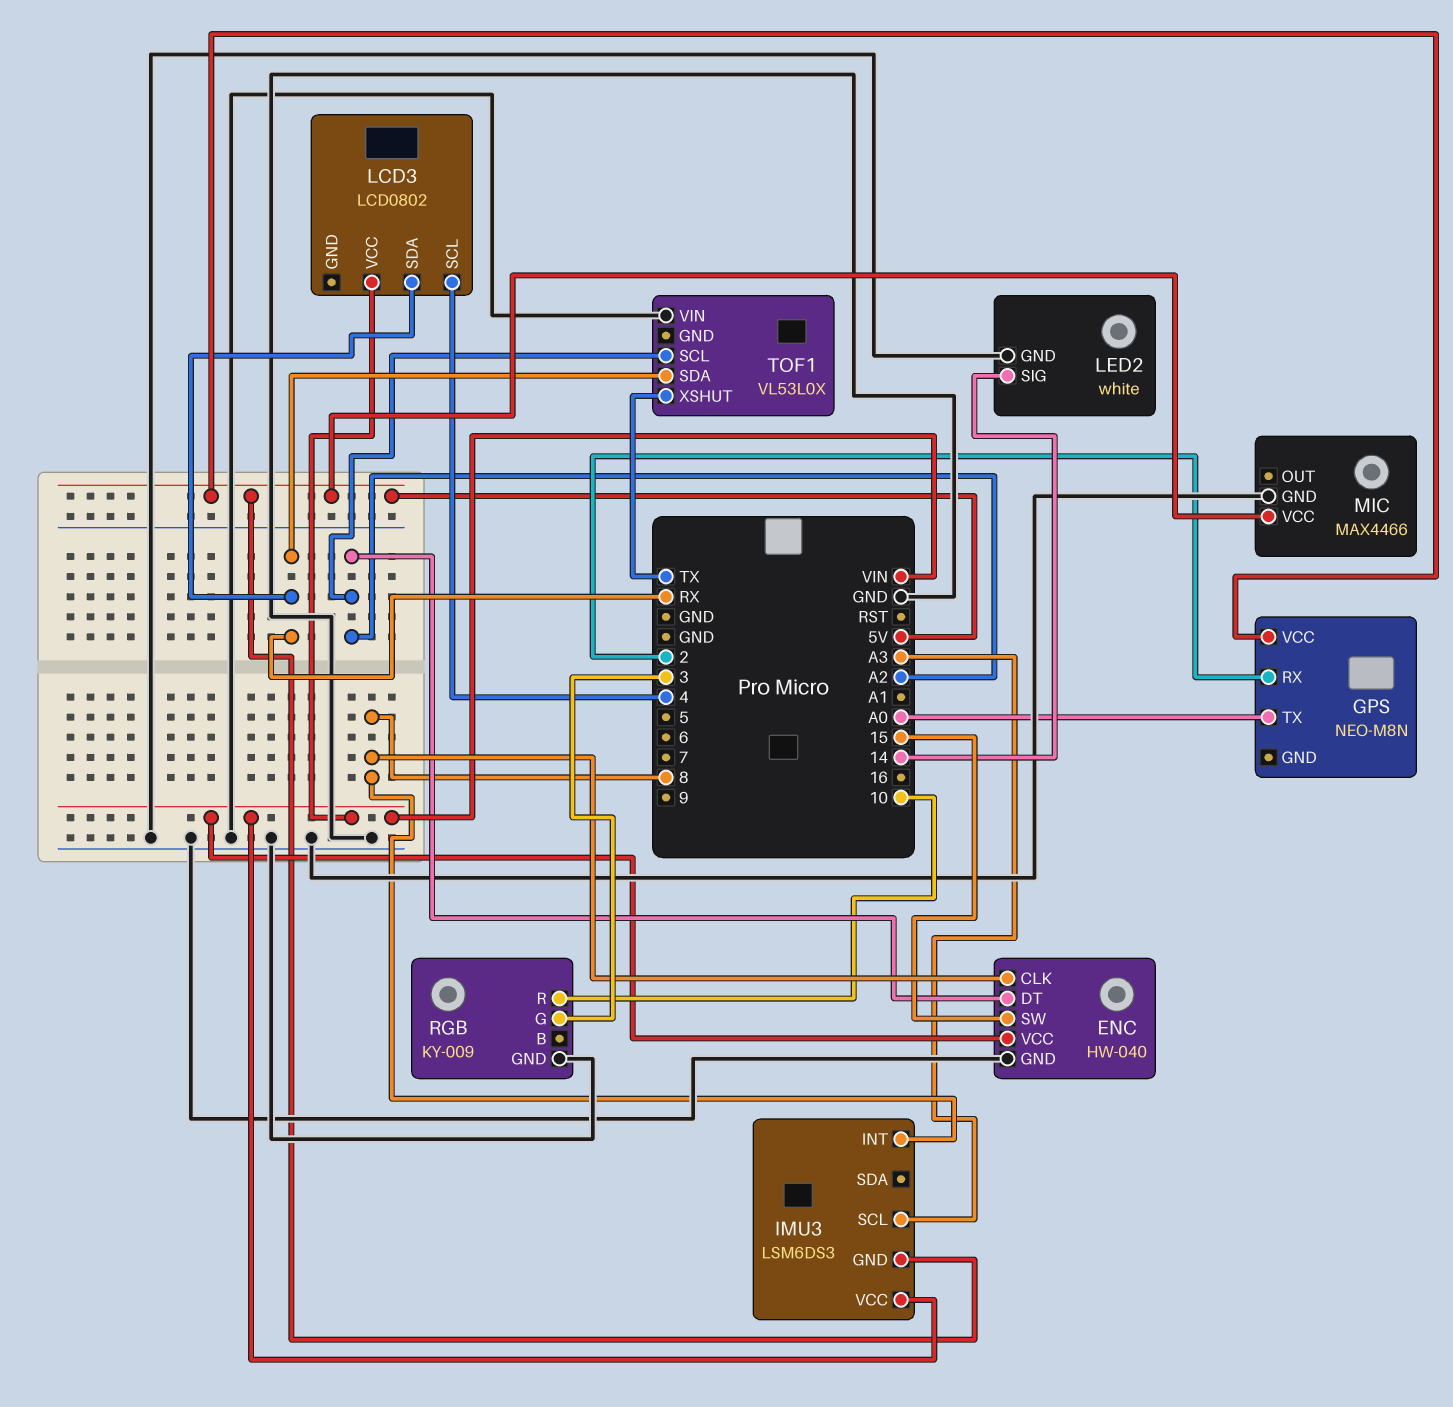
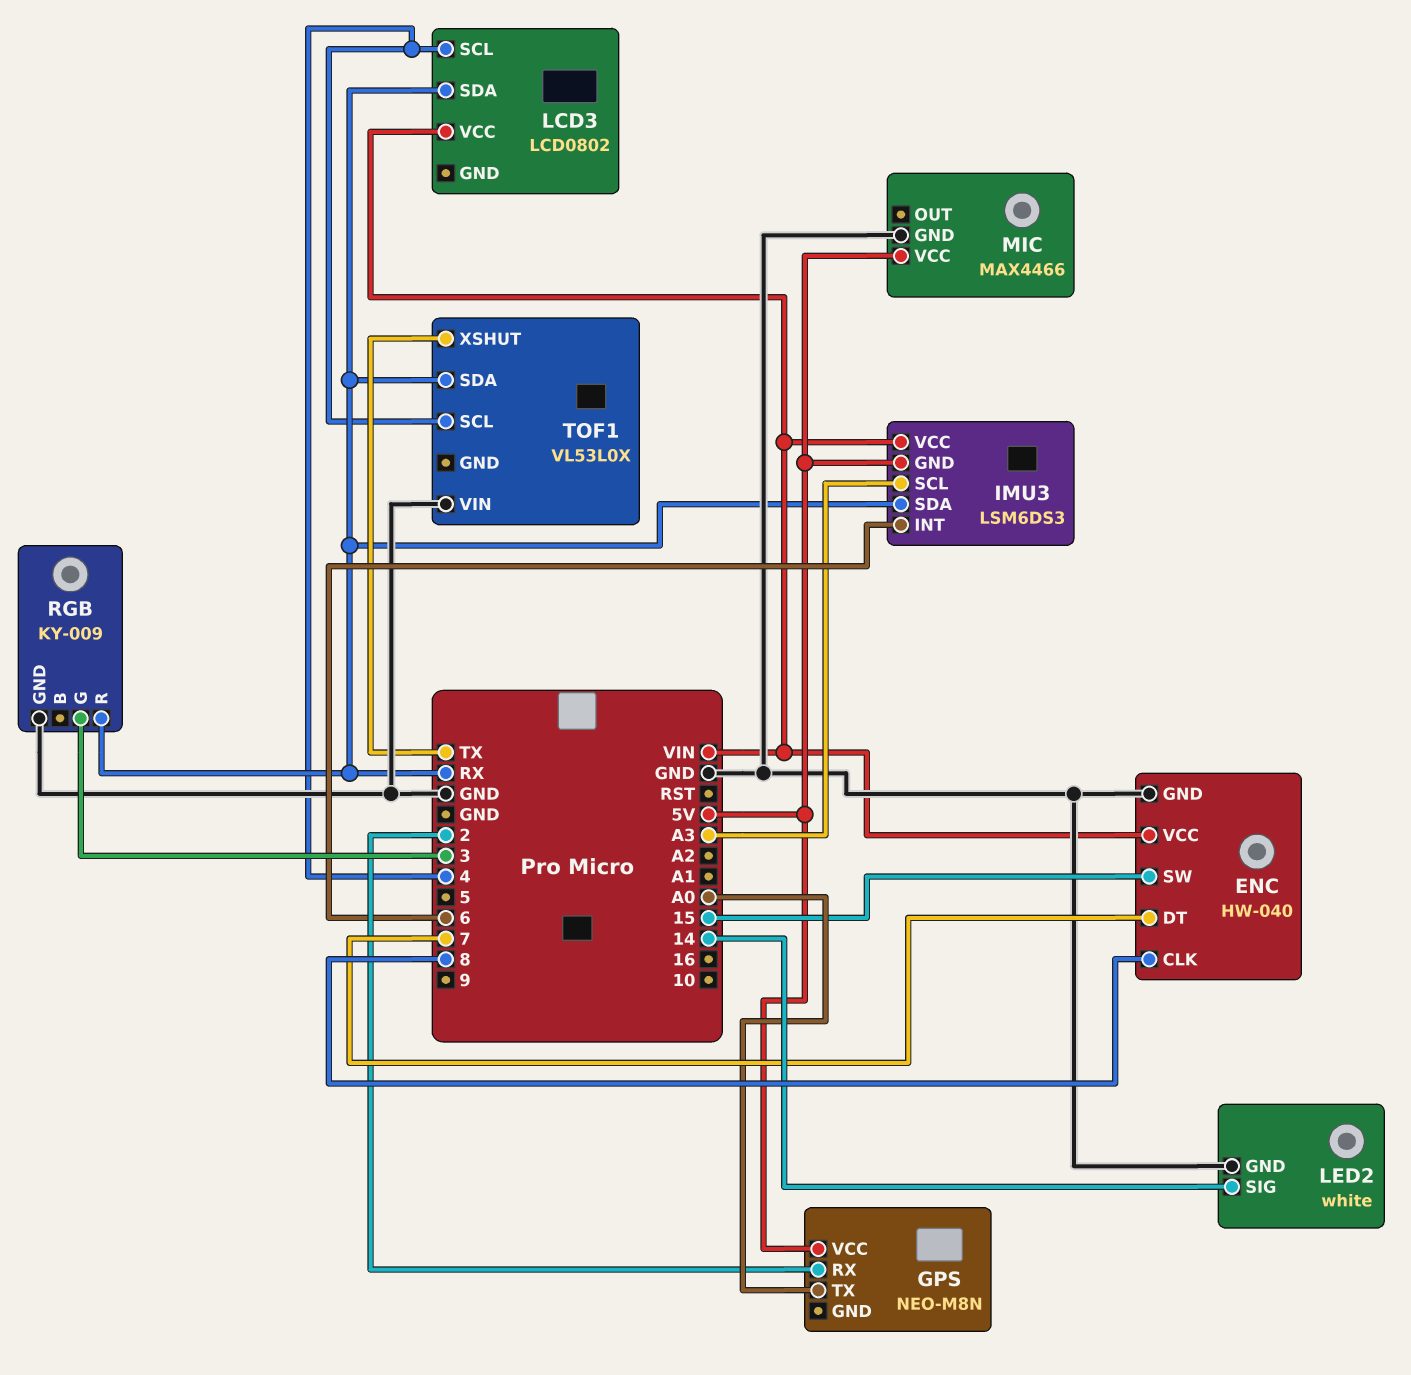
ENC pin DT: A2 -> 7
IMU3 pin INT: 8 -> 6
IMU3 pin SDA: none -> RX
RGB pin R: 10 -> RX
TOF1 pin SCL: A2 -> 4

